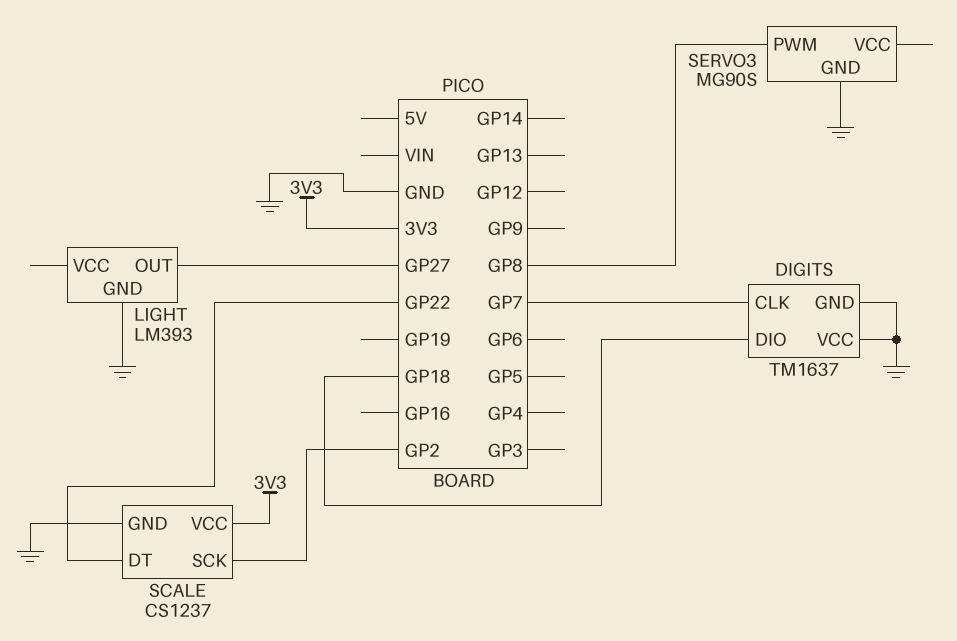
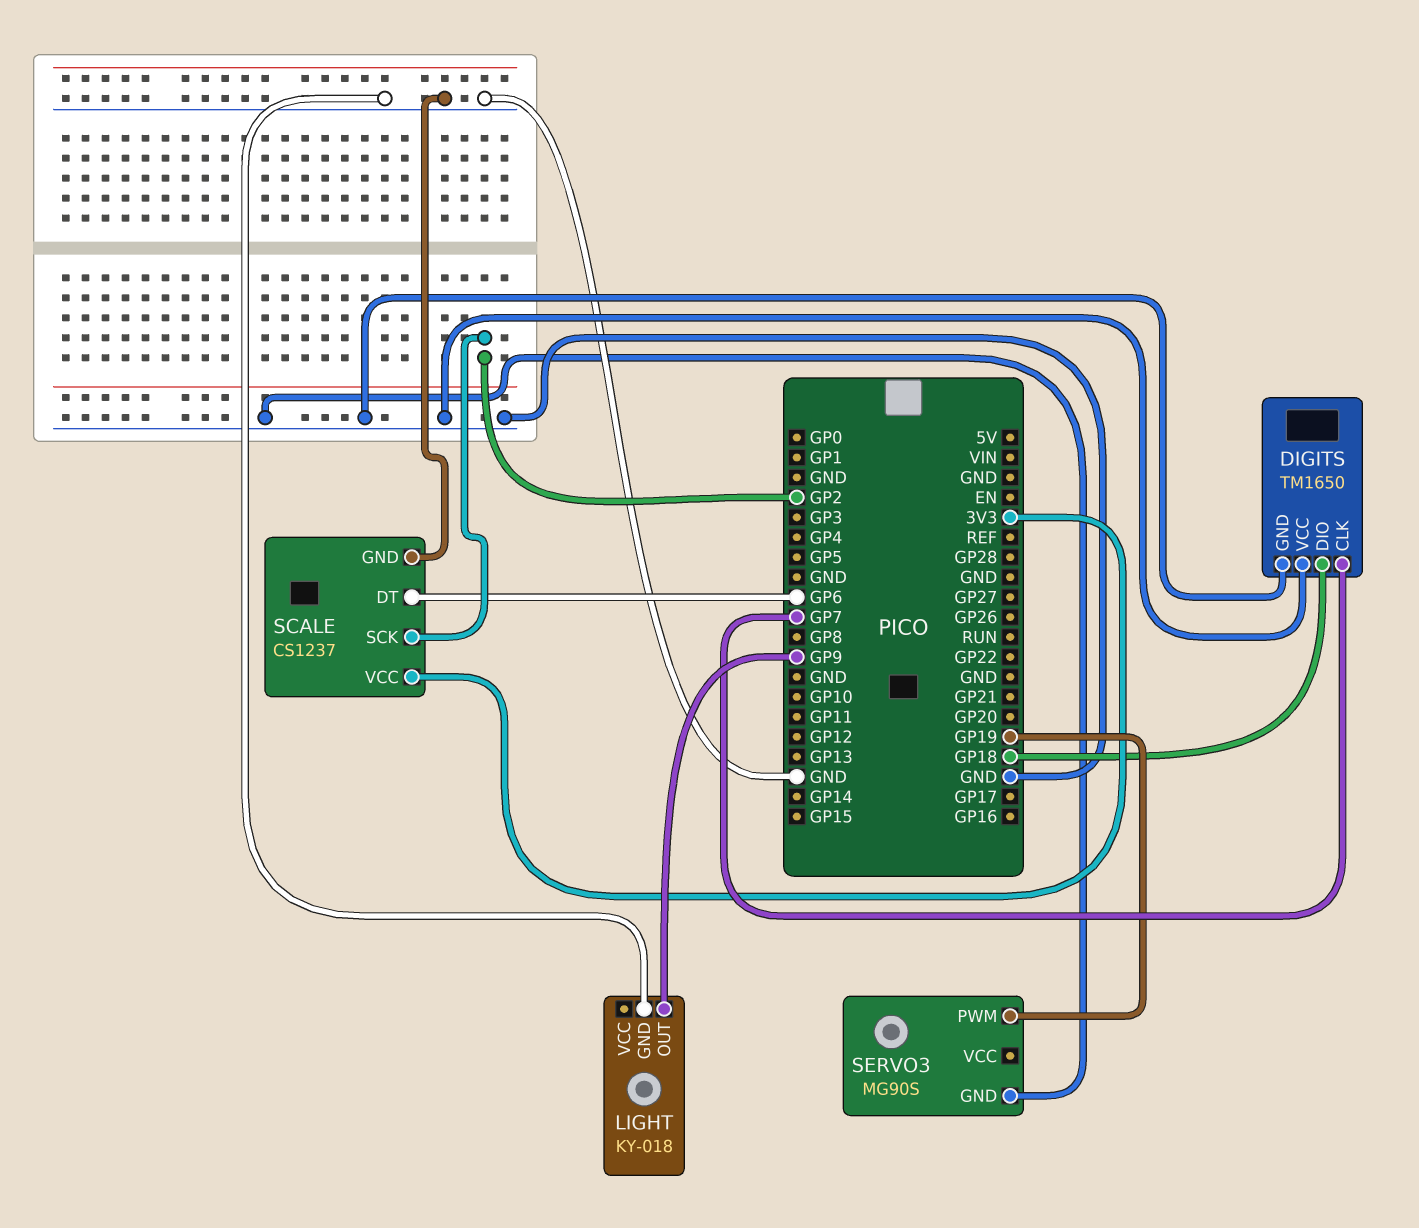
DIGITS: TM1637 -> TM1650
LIGHT: LM393 -> KY-018
LIGHT pin OUT: GP27 -> GP9
SCALE pin DT: GP22 -> GP6
SERVO3 pin PWM: GP8 -> GP19

